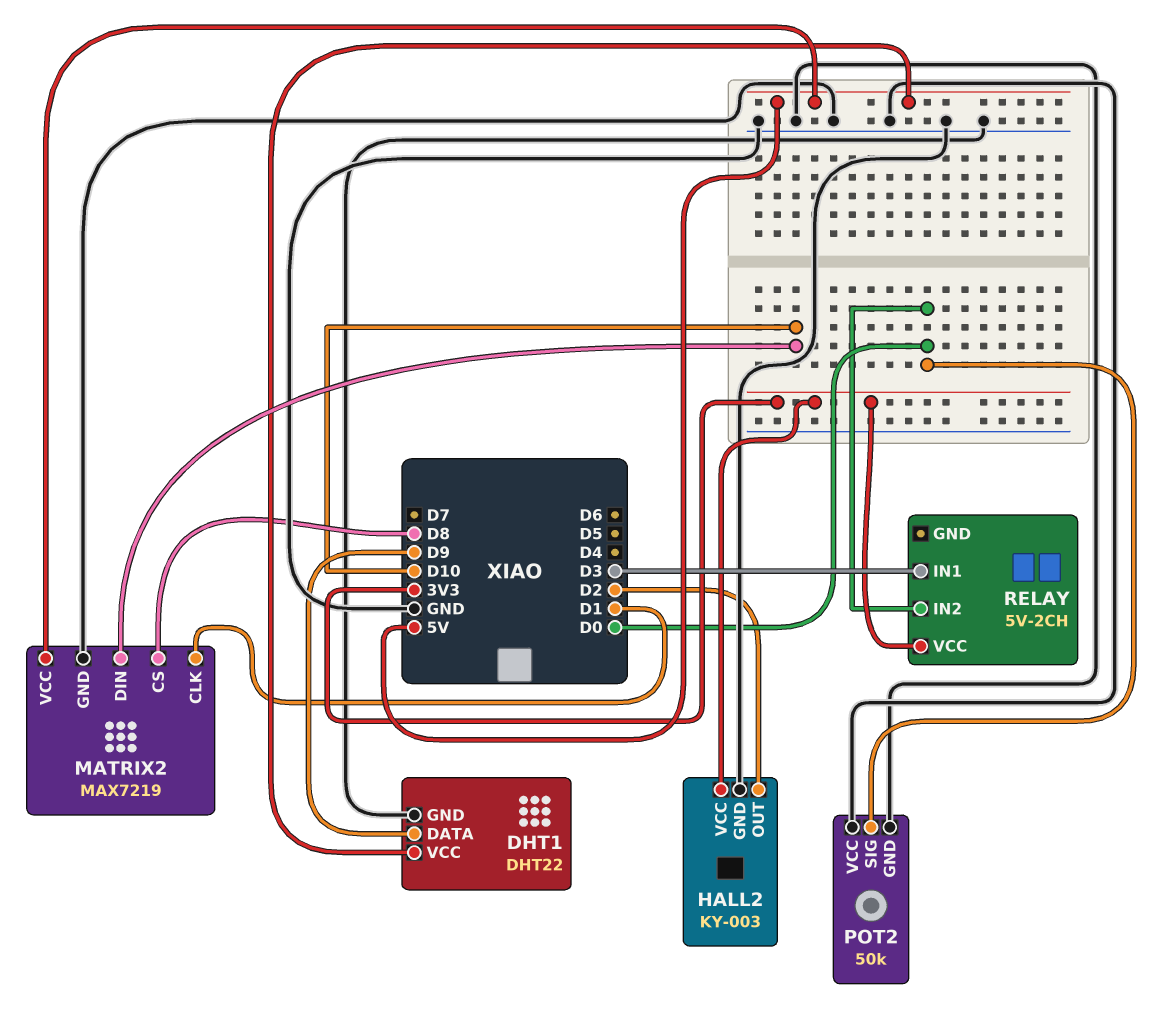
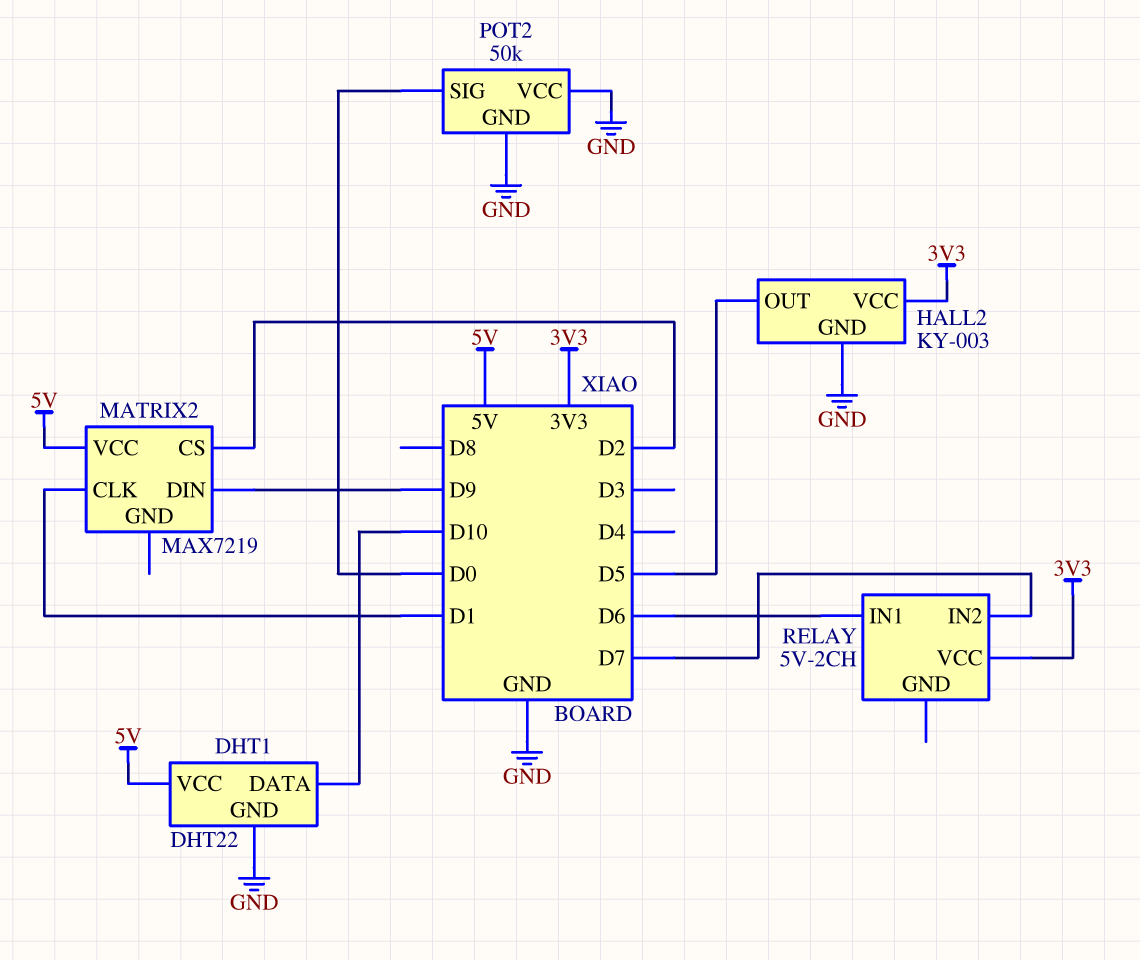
DHT1 pin DATA: D9 -> D10
HALL2 pin OUT: D2 -> D5
MATRIX2 pin CS: D8 -> D2
MATRIX2 pin DIN: D10 -> D9
MATRIX2 pin GND: GND -> none
RELAY pin IN1: D3 -> D6
RELAY pin IN2: D0 -> D7

